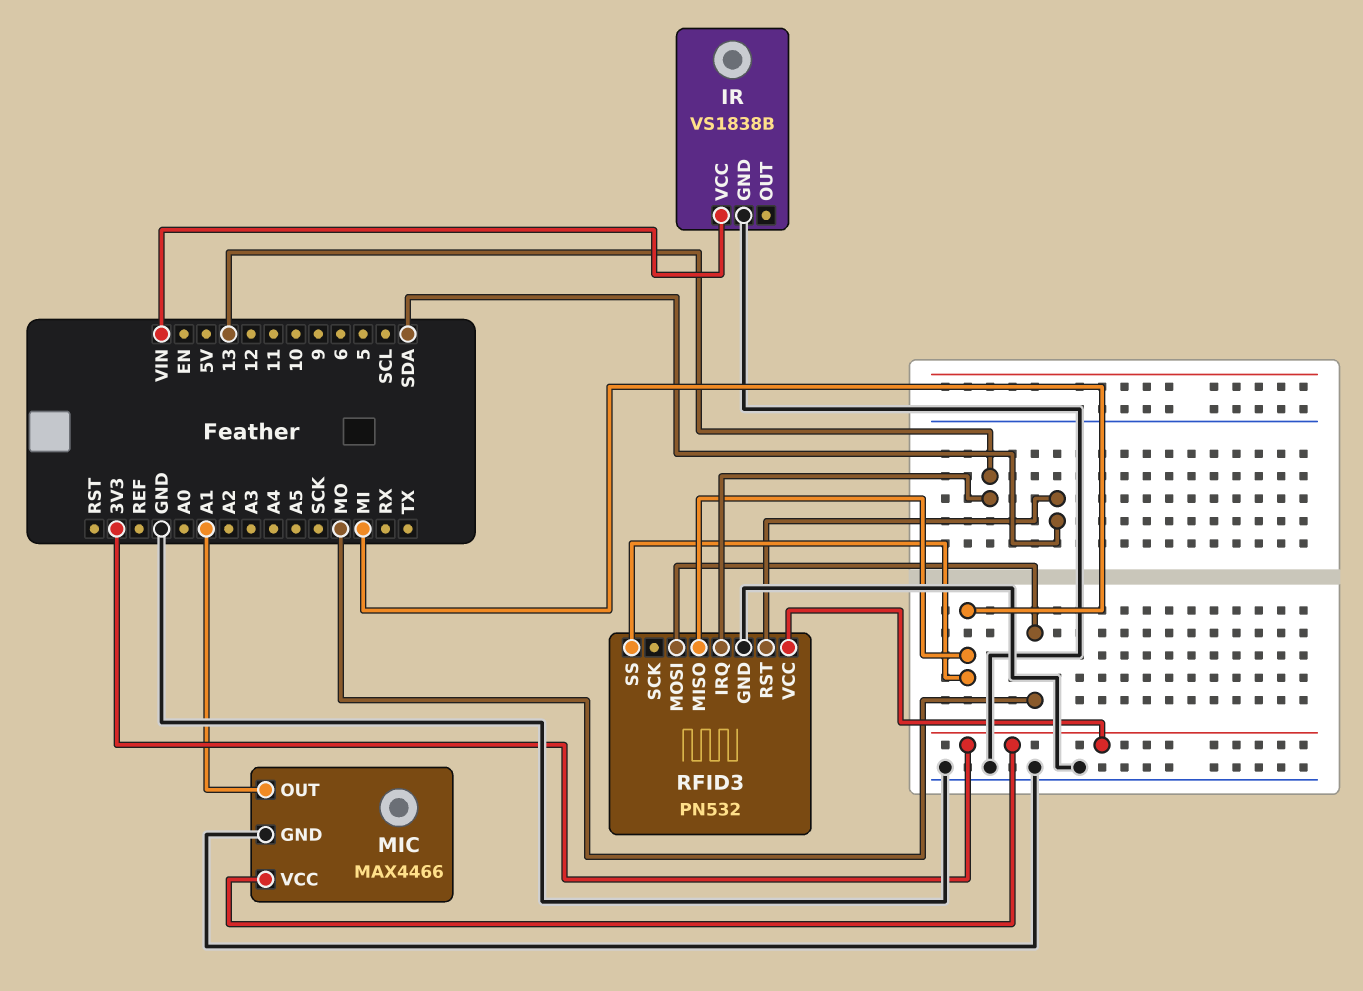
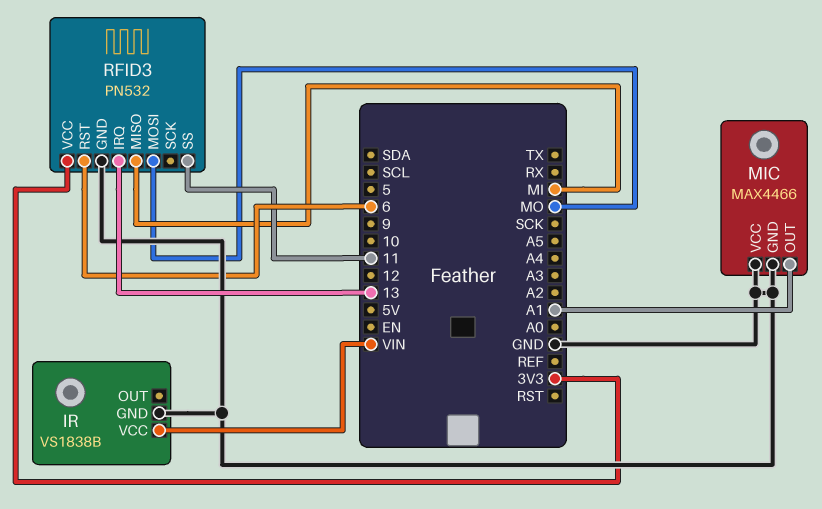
MIC pin VCC: 3V3 -> GND
RFID3 pin RST: SDA -> 6
RFID3 pin SS: MI -> 11

